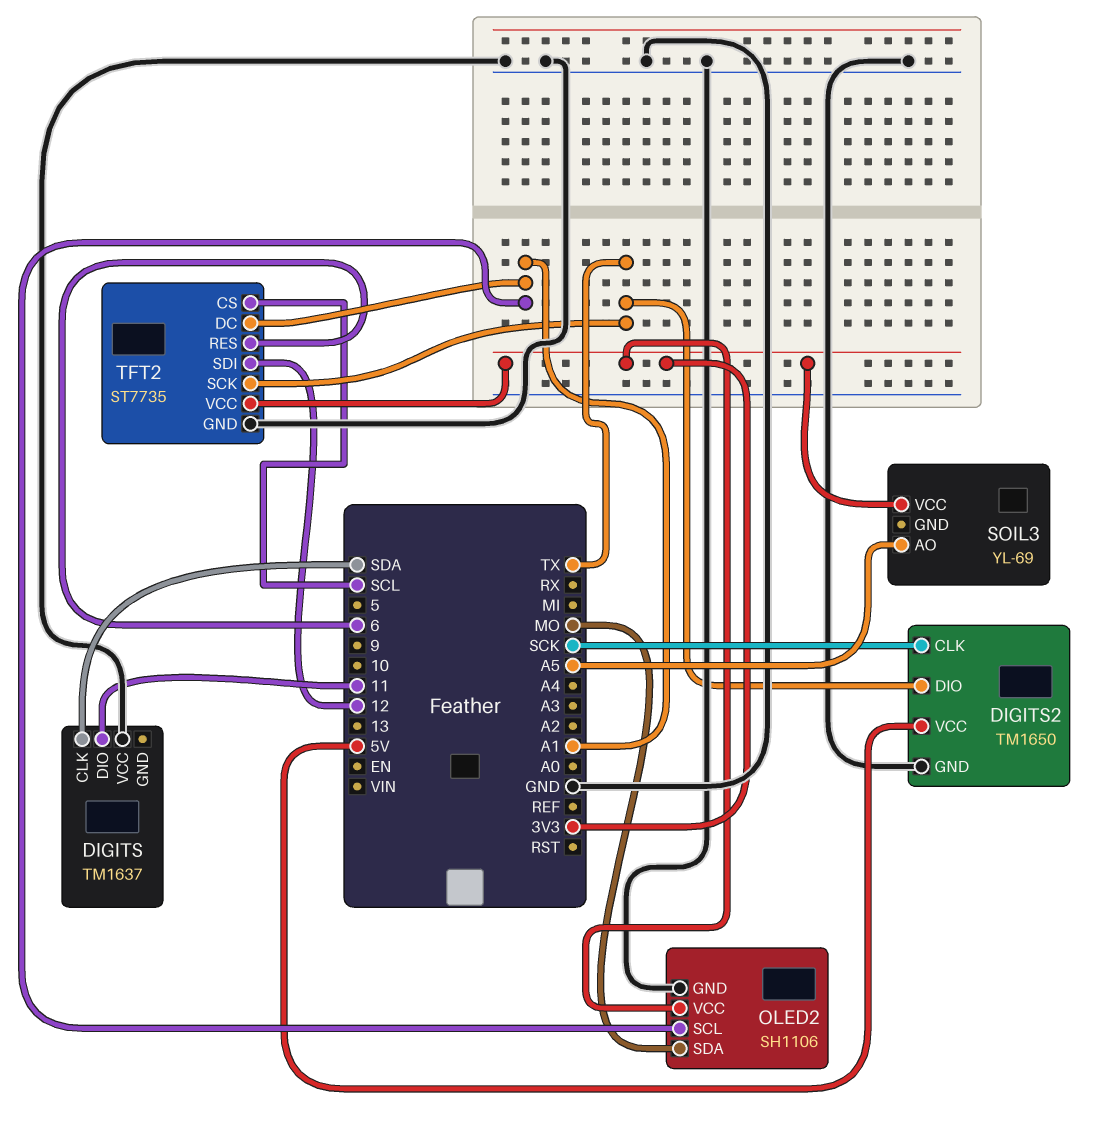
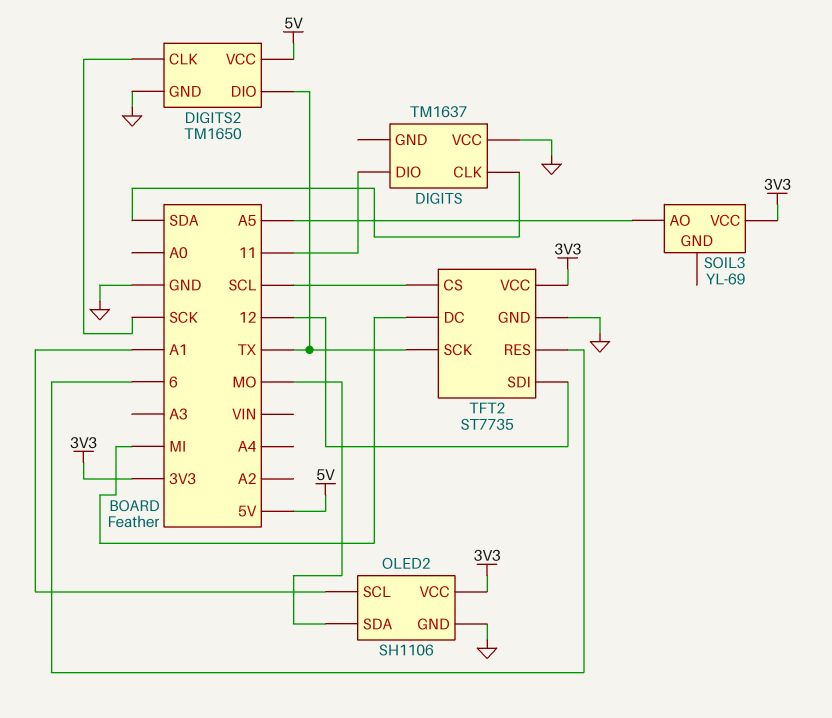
TFT2 pin DC: A1 -> MI

